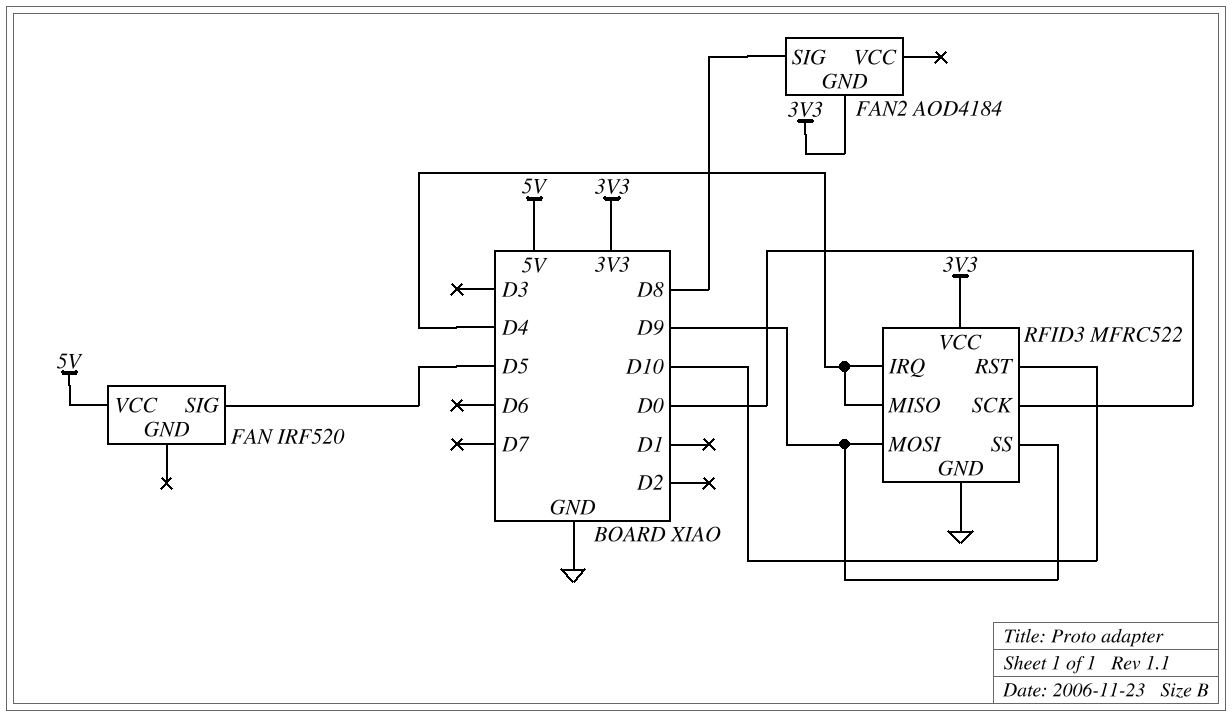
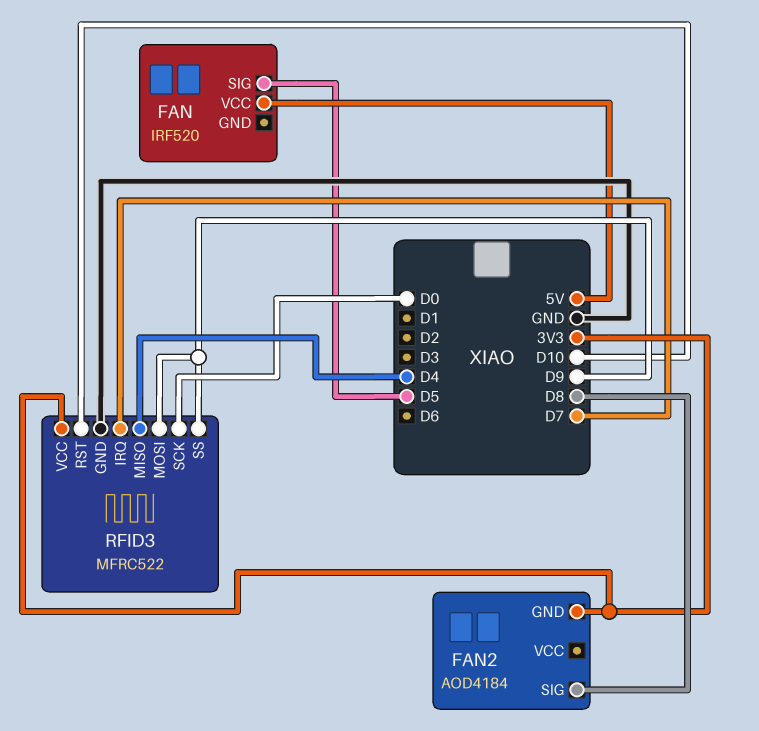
RFID3 pin IRQ: D4 -> D7

